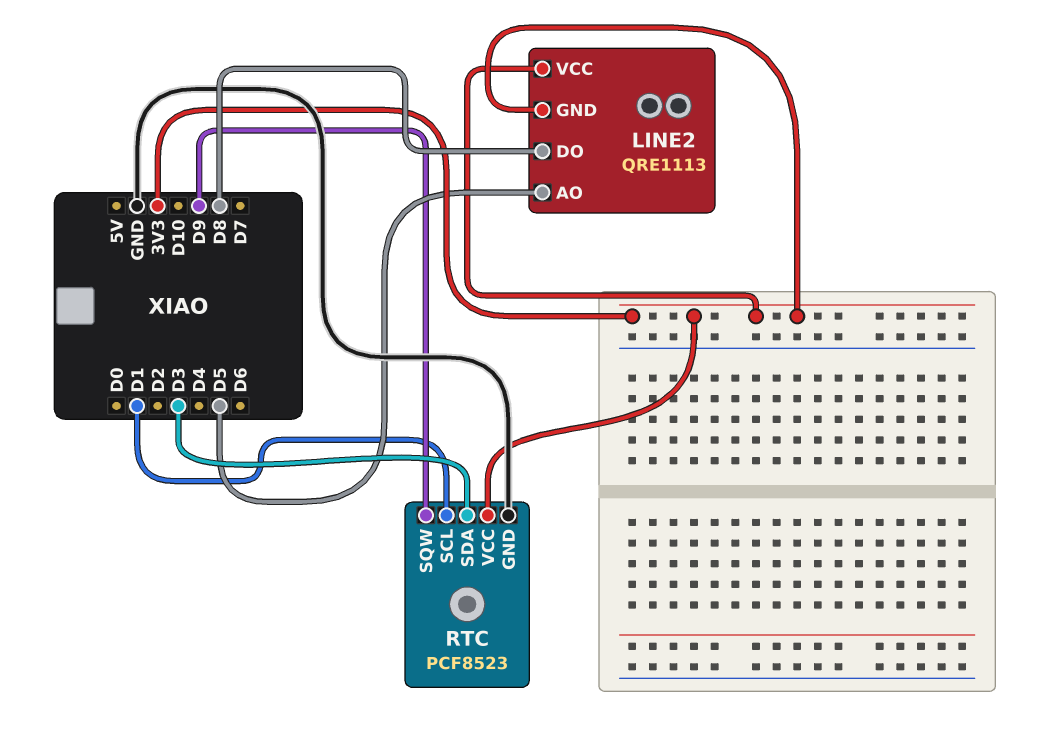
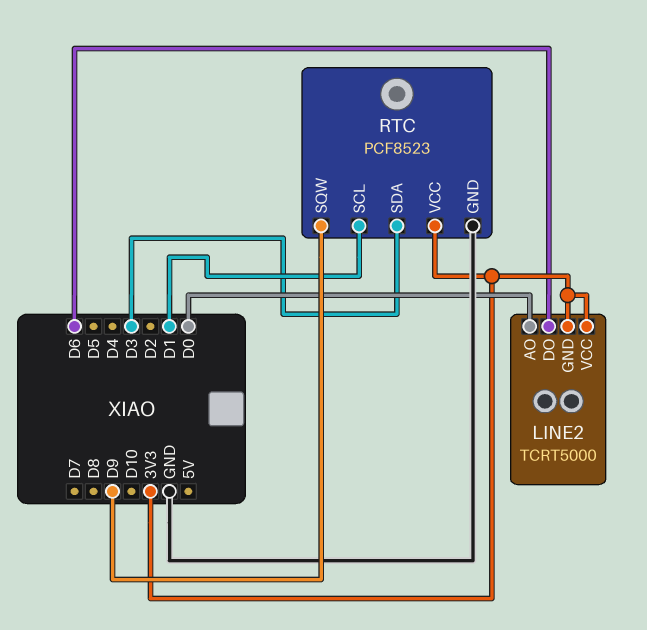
LINE2: QRE1113 -> TCRT5000
LINE2 pin AO: D5 -> D0
LINE2 pin DO: D8 -> D6

